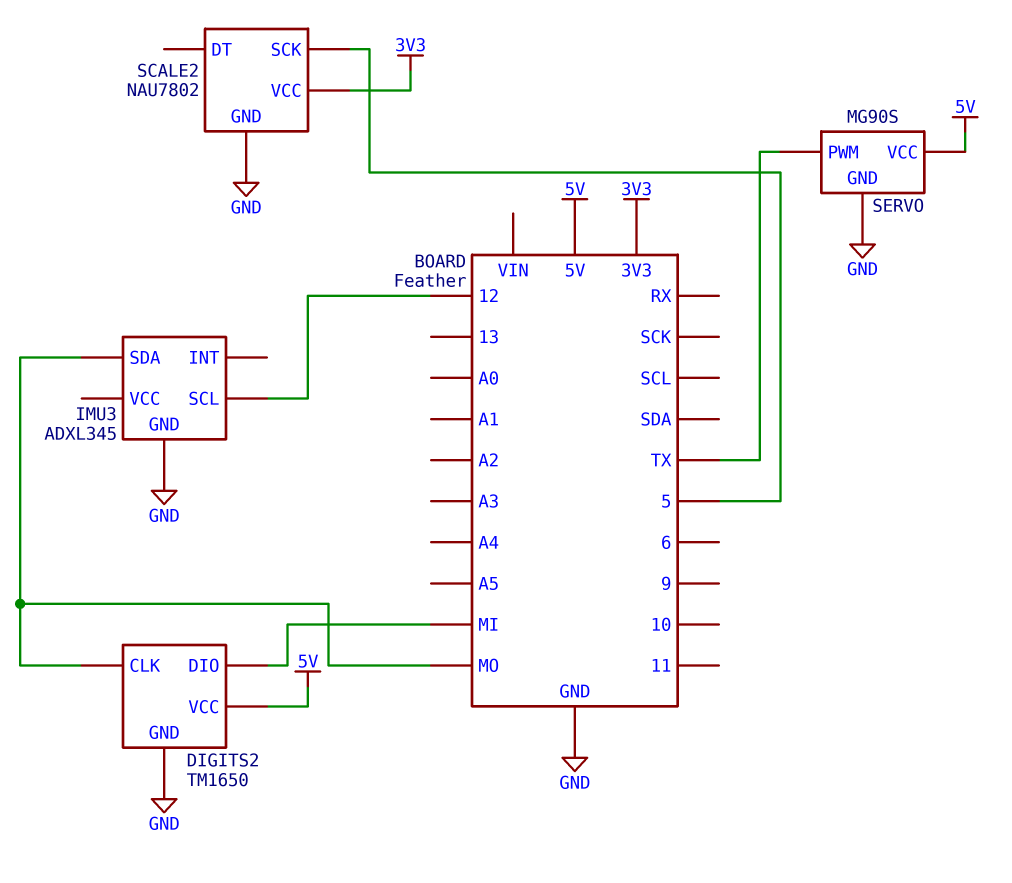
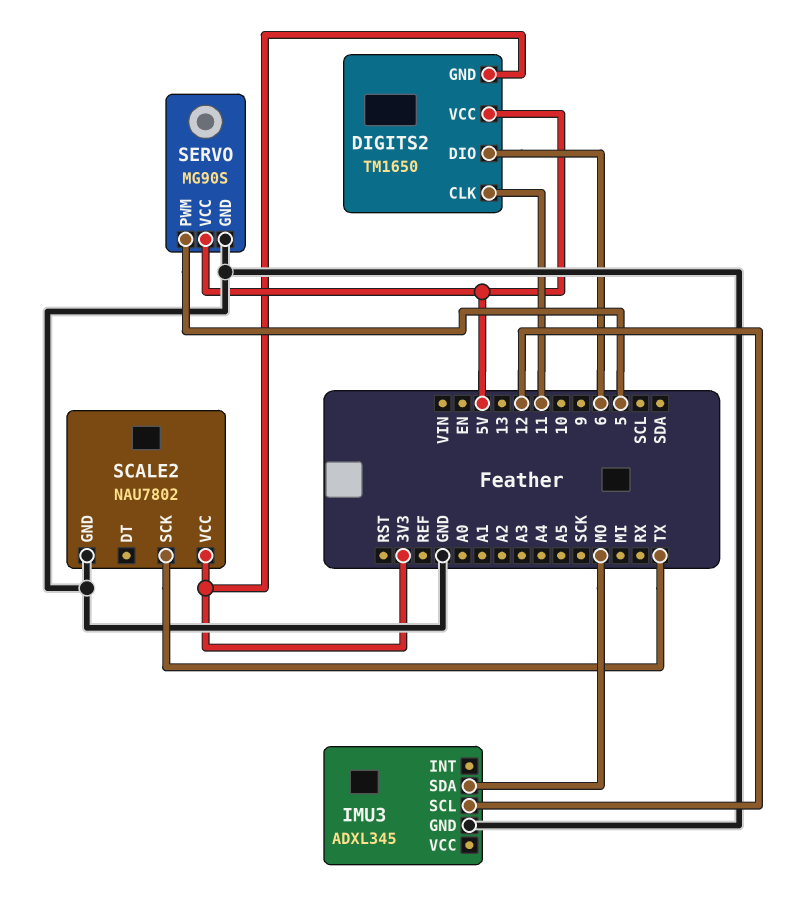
DIGITS2 pin CLK: MO -> 11
DIGITS2 pin DIO: MI -> 6
DIGITS2 pin GND: GND -> 3V3
SCALE2 pin SCK: 5 -> TX
SERVO pin PWM: TX -> 5

